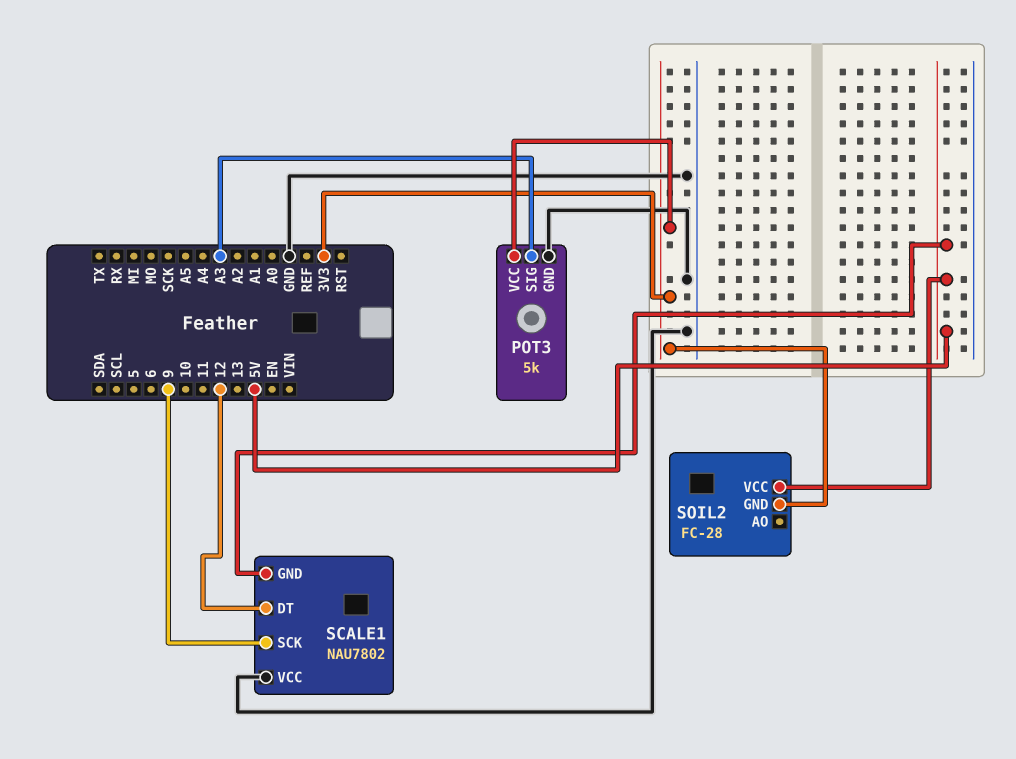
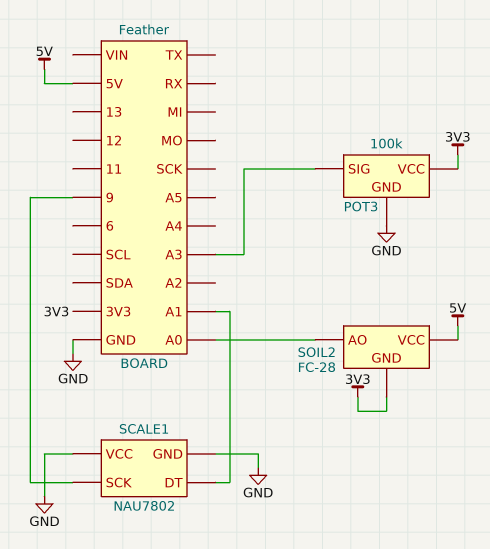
POT3: 5k -> 100k
SCALE1 pin DT: 12 -> A1
SCALE1 pin GND: 5V -> GND
SOIL2 pin AO: none -> A0

